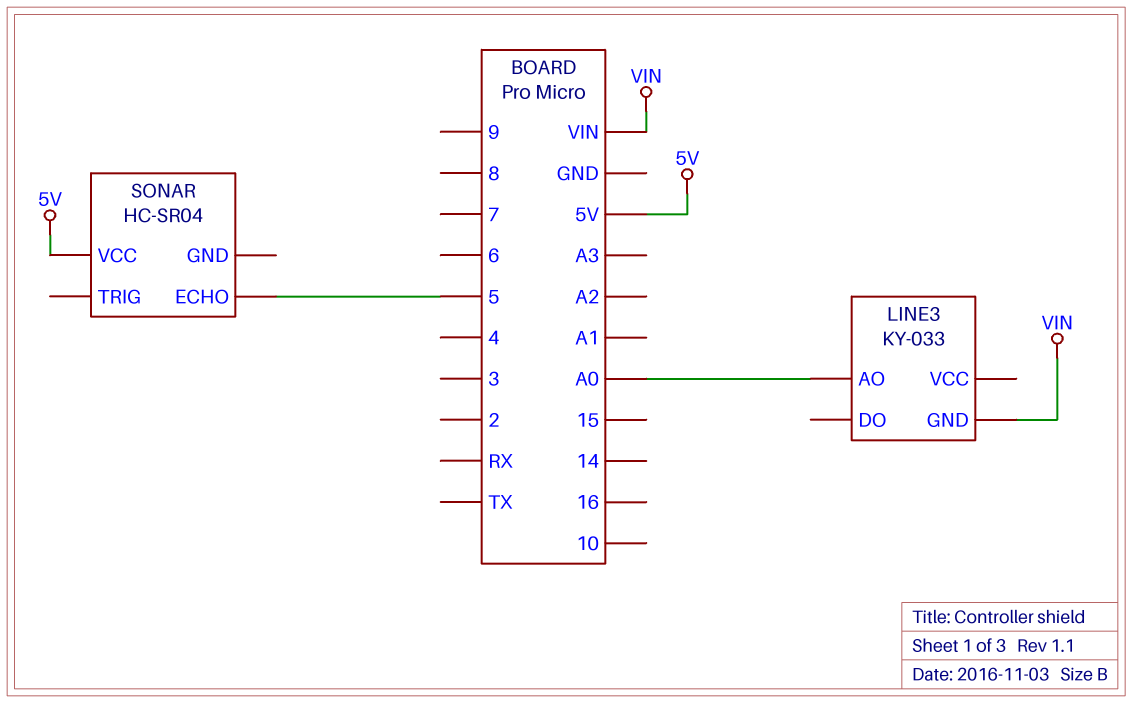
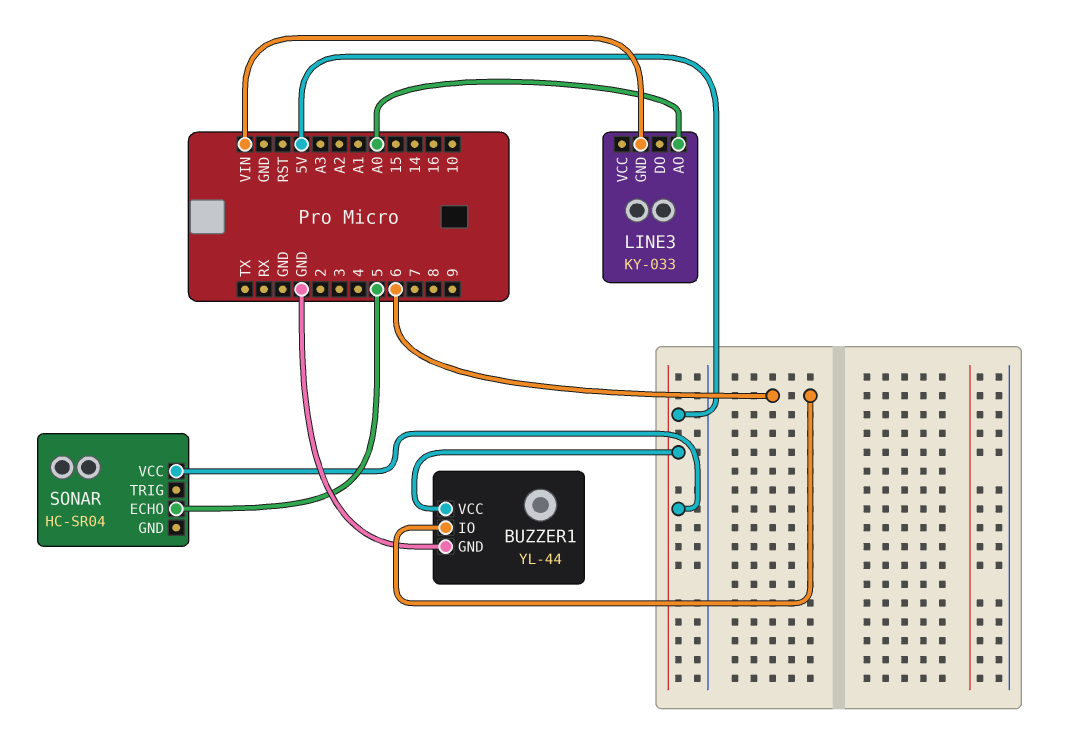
BUZZER1: none -> YL-44
BUZZER1 pin GND: none -> GND
BUZZER1 pin IO: none -> 6
BUZZER1 pin VCC: none -> 5V

